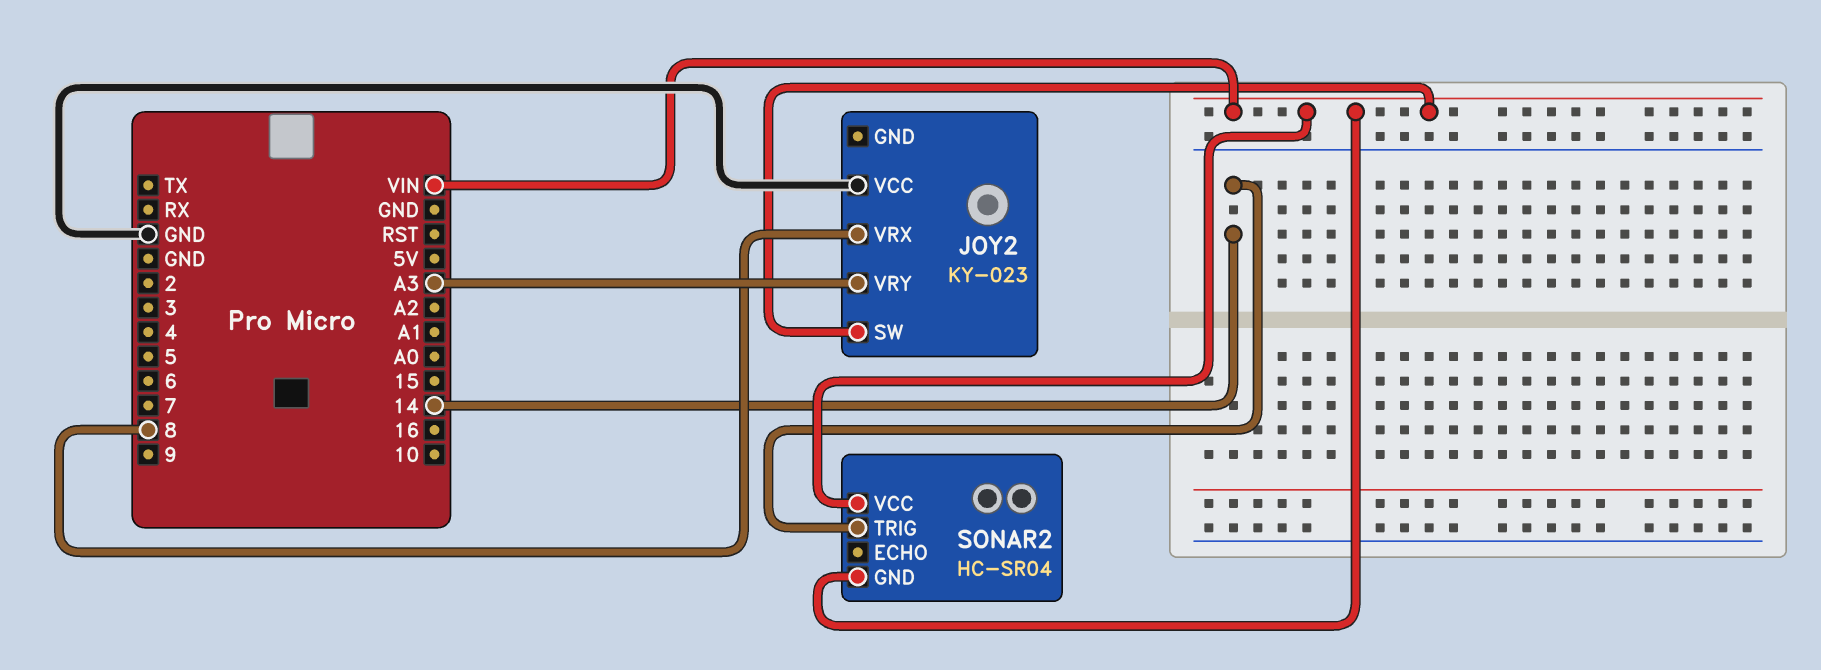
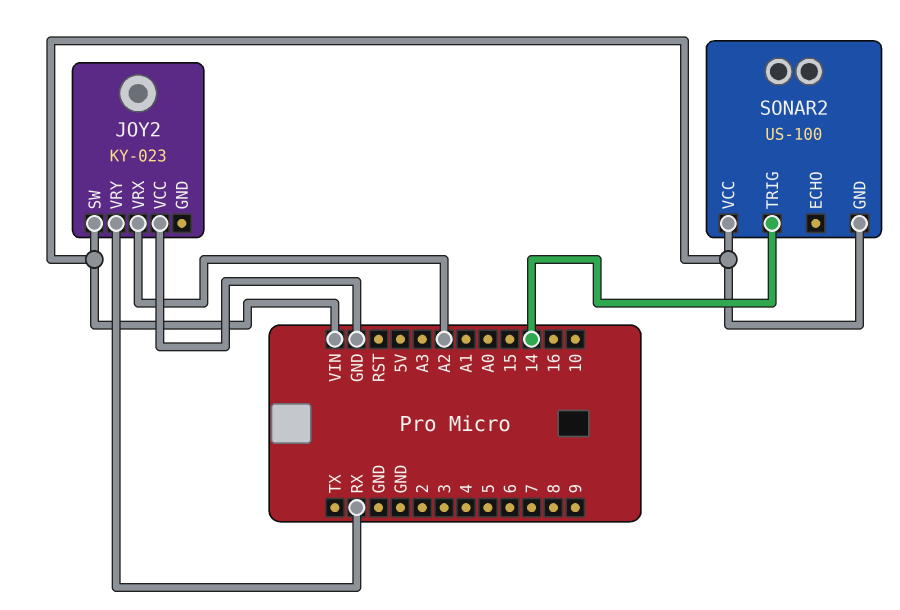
JOY2 pin VRX: 8 -> A2
JOY2 pin VRY: A3 -> RX
SONAR2: HC-SR04 -> US-100

